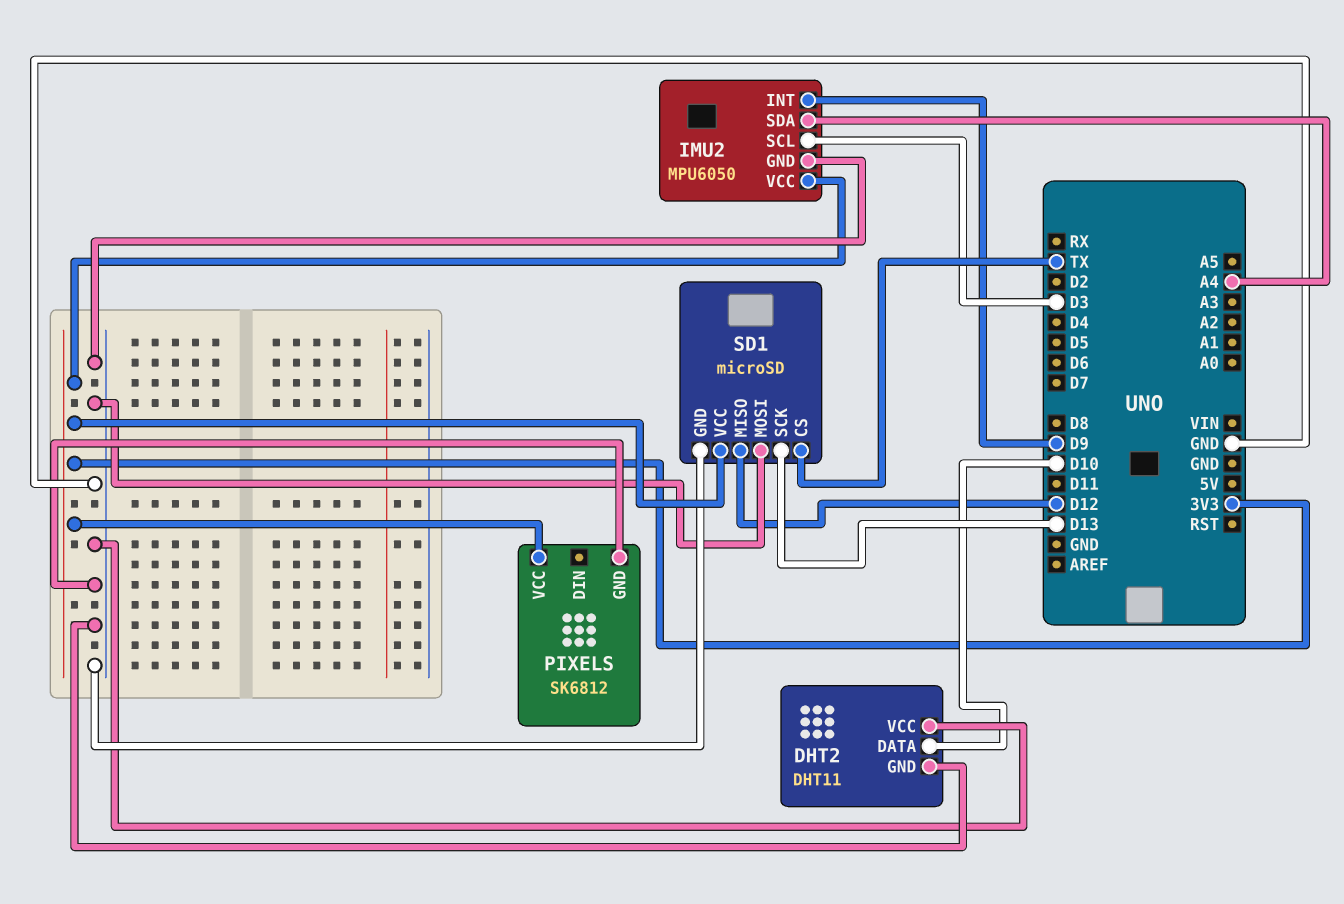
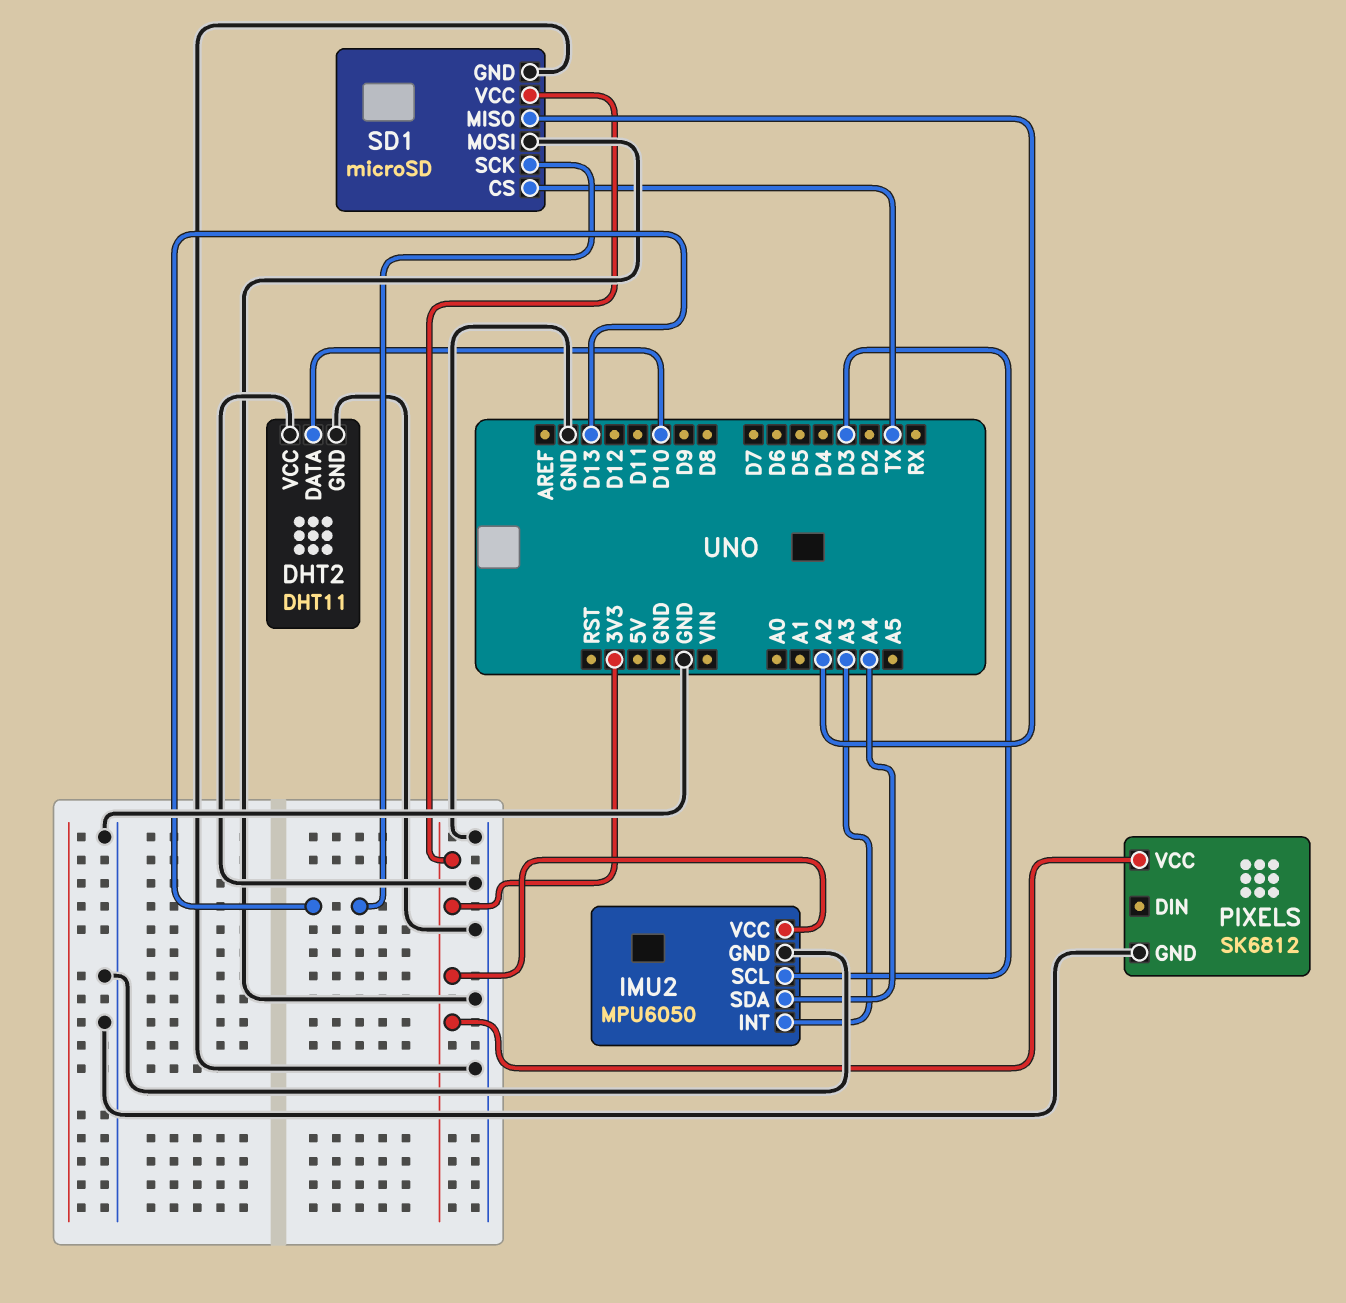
IMU2 pin INT: D9 -> A3
SD1 pin MISO: D12 -> A2

